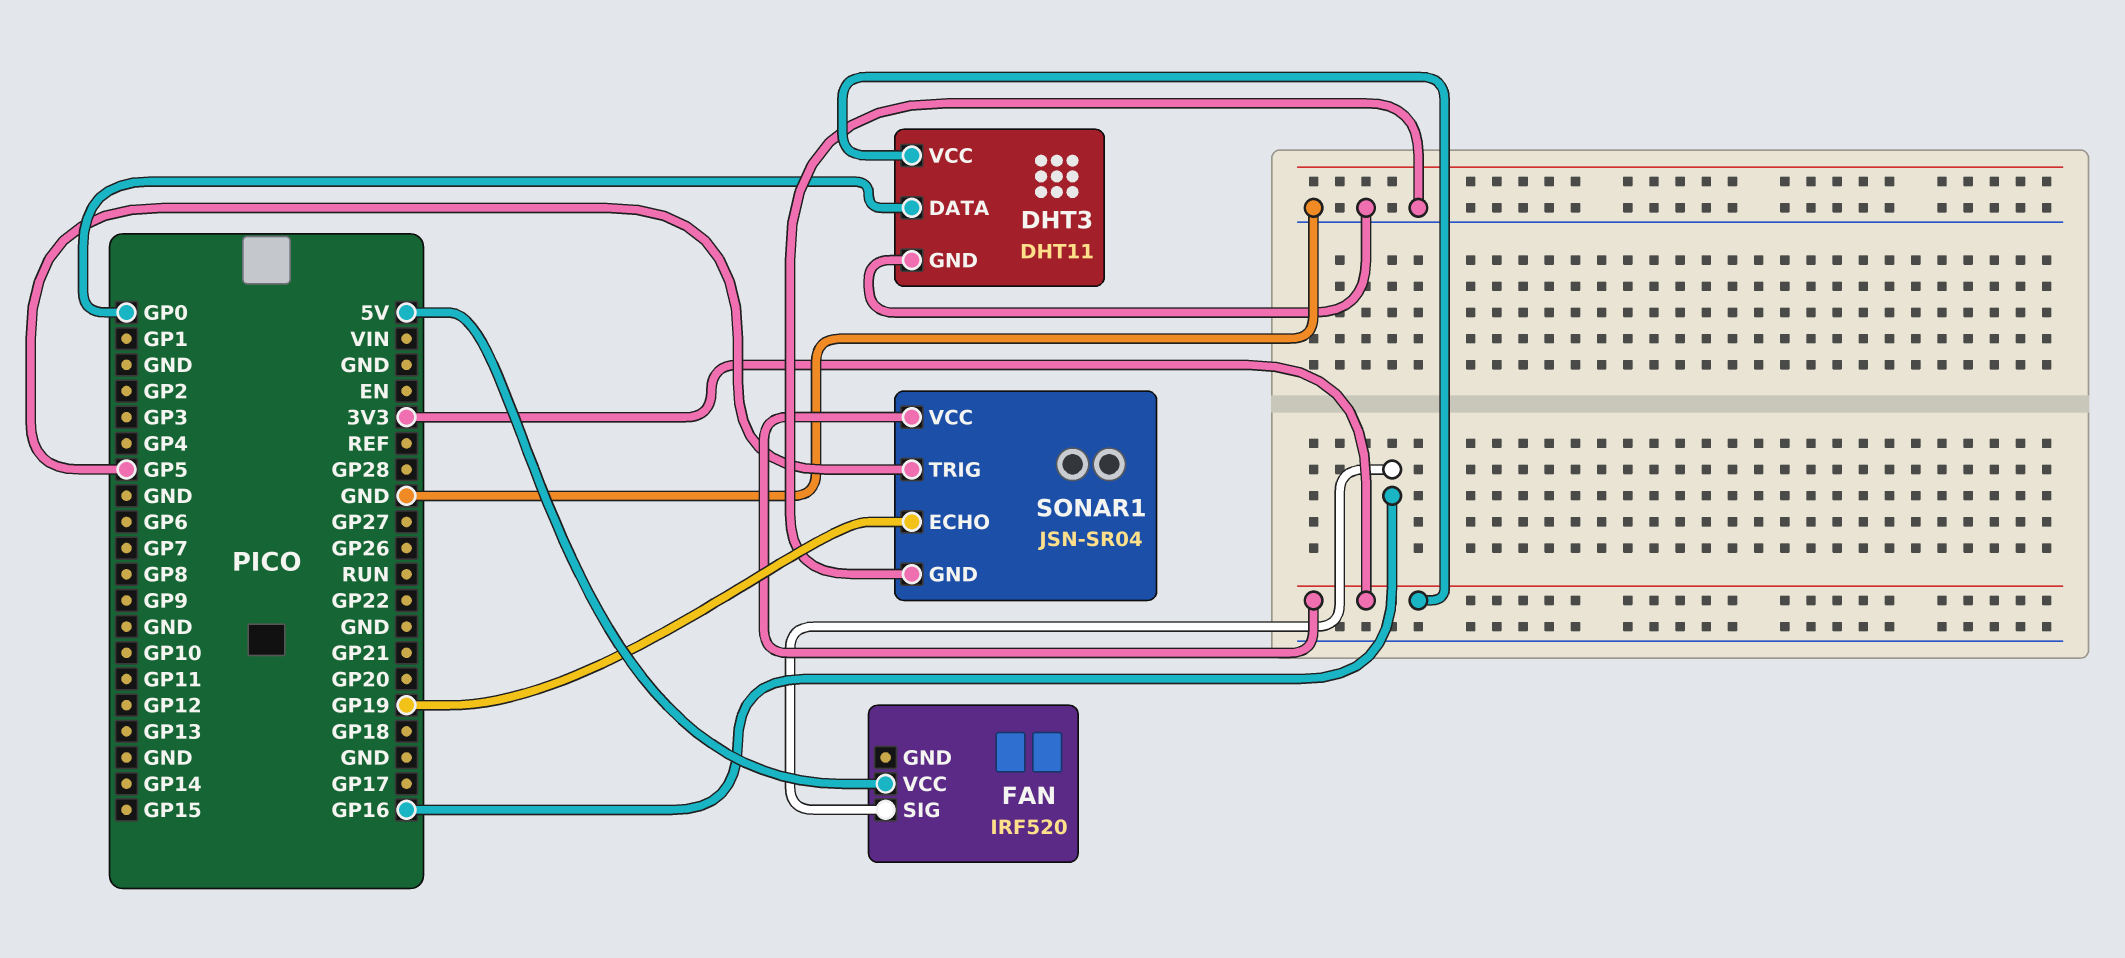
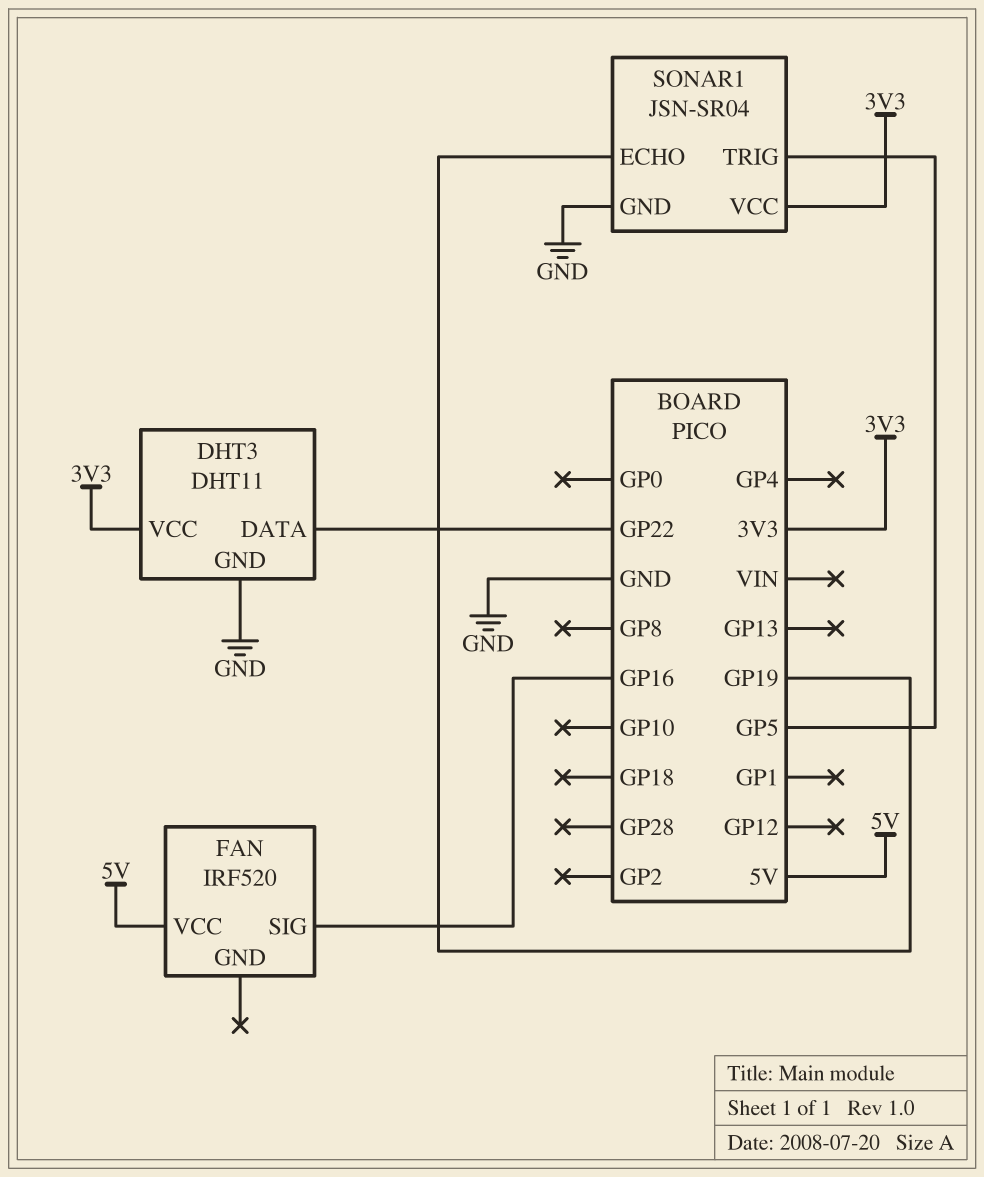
DHT3 pin DATA: GP0 -> GP22

